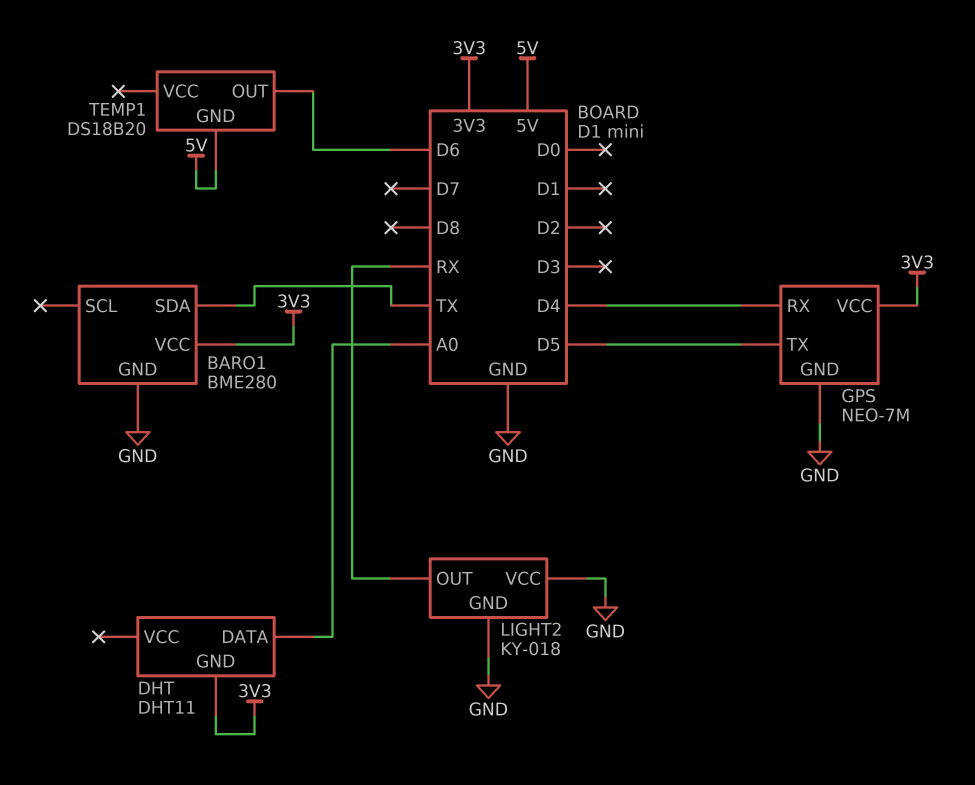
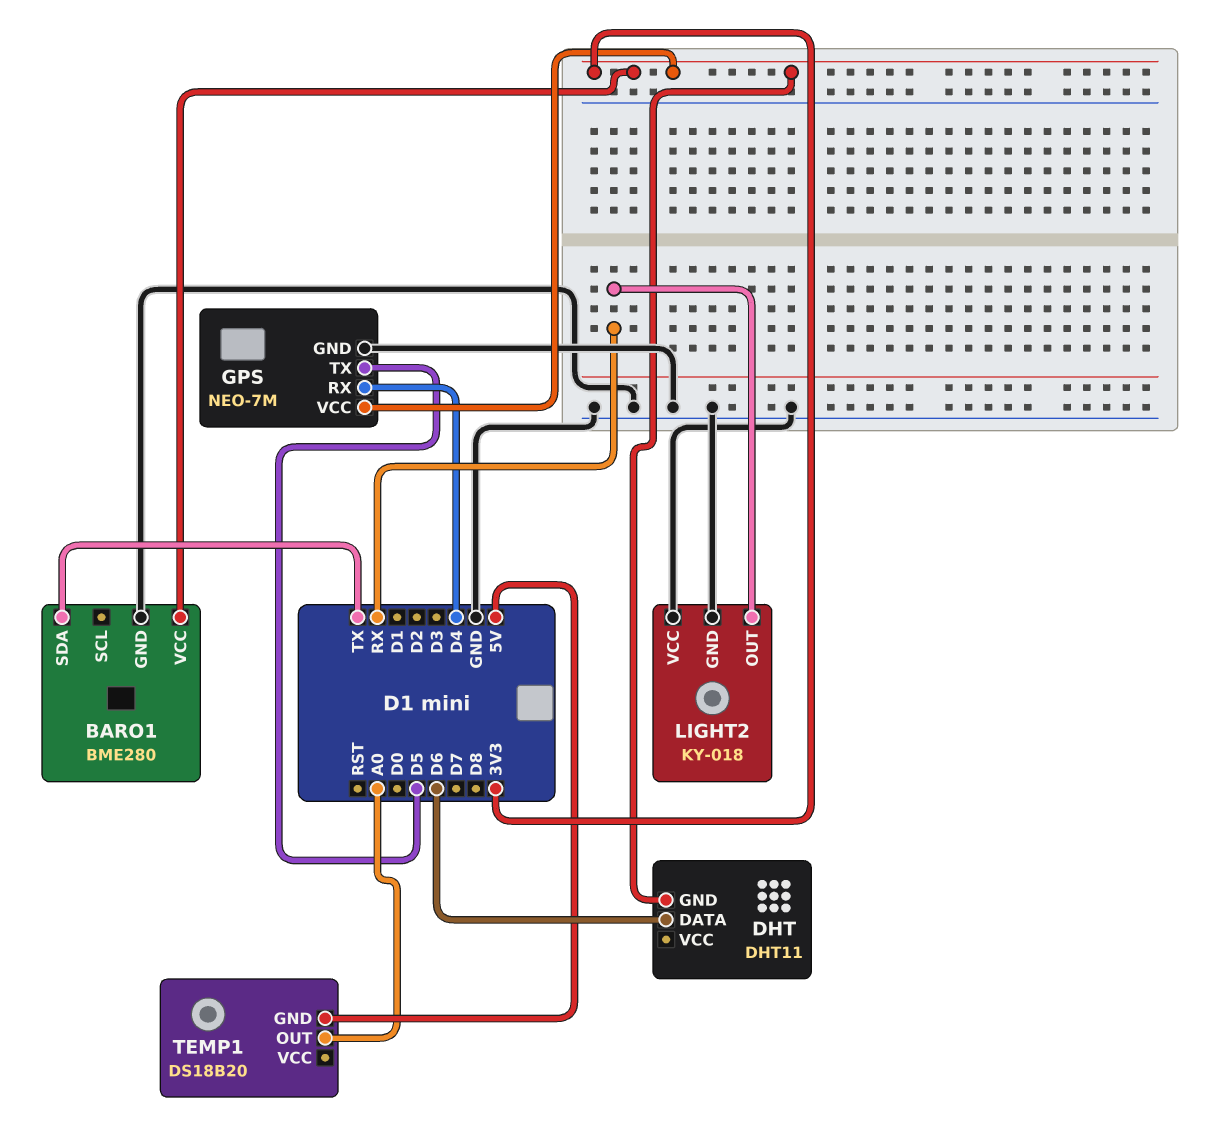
DHT pin DATA: A0 -> D6
TEMP1 pin OUT: D6 -> A0

